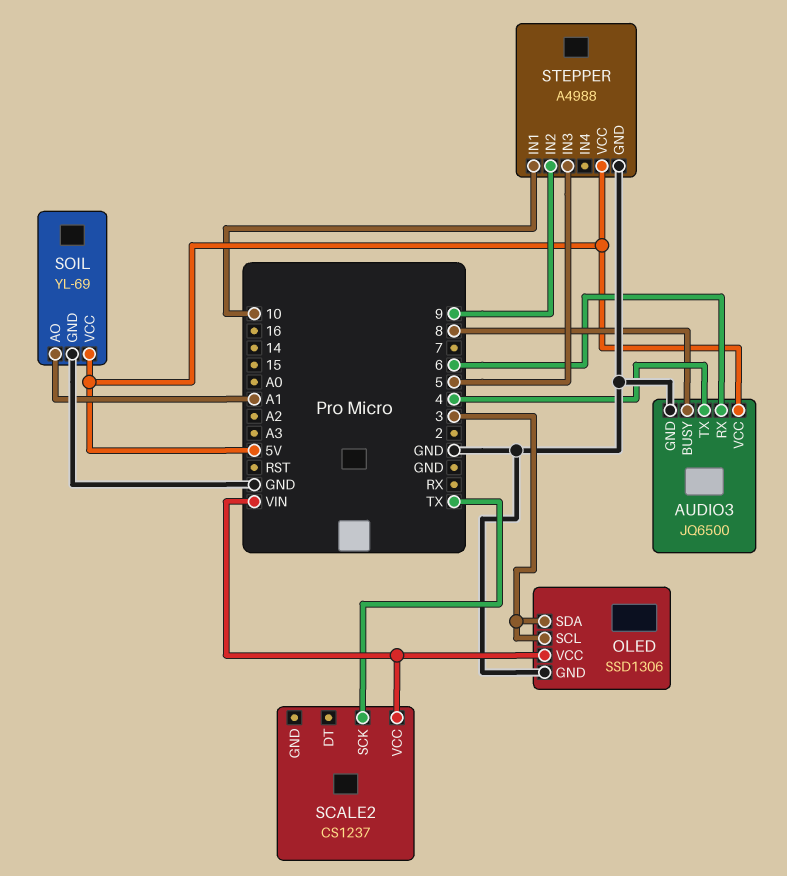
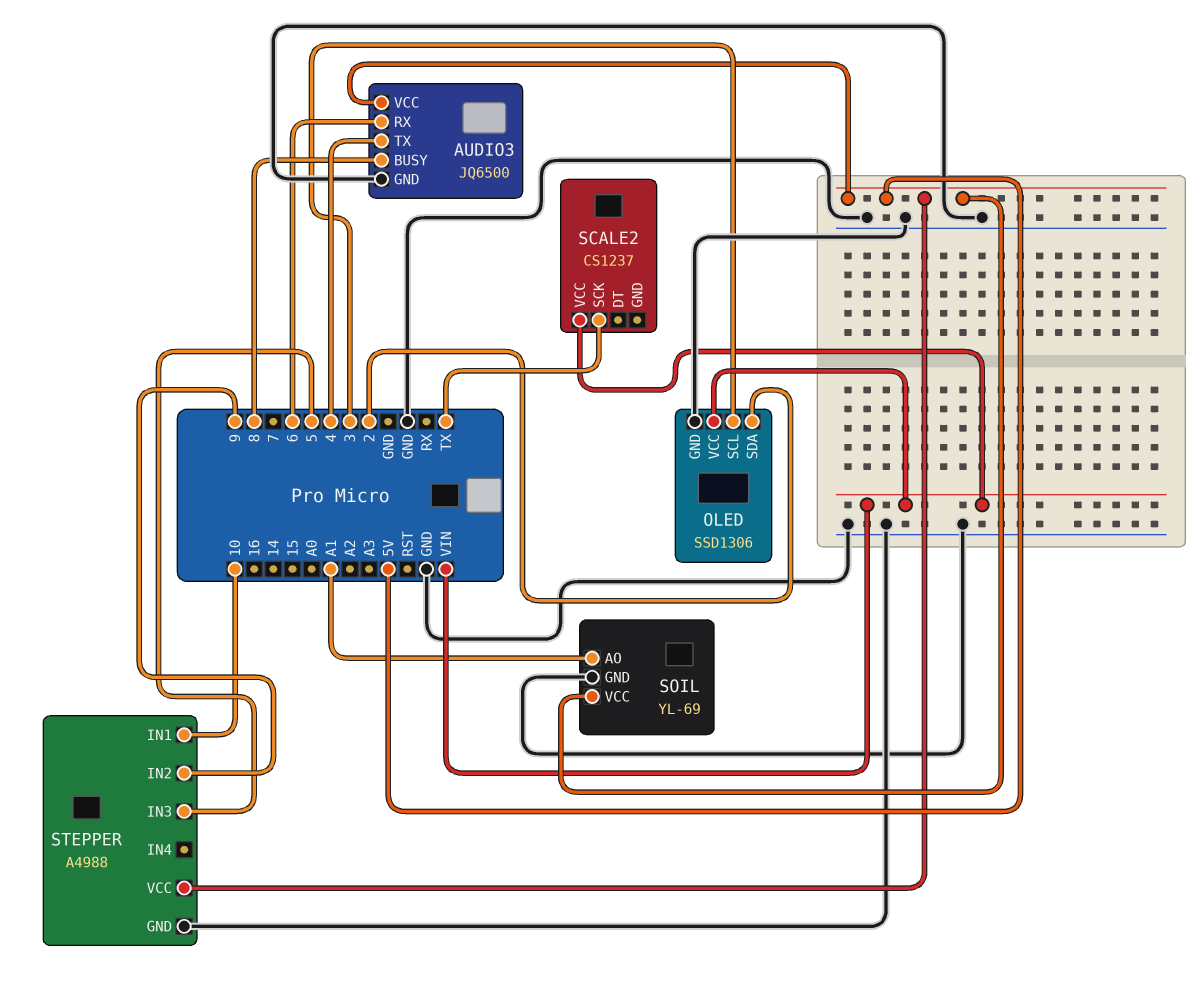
OLED pin SDA: 3 -> 2

